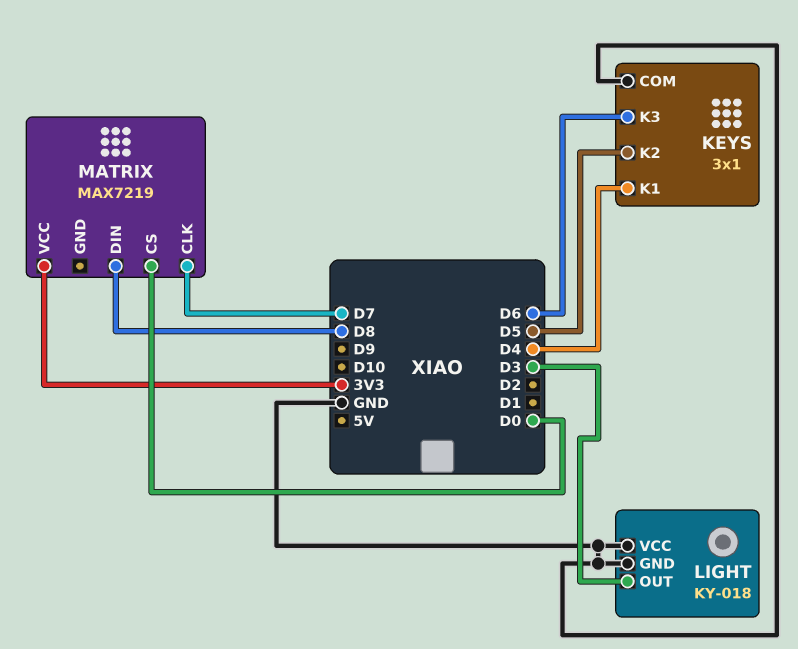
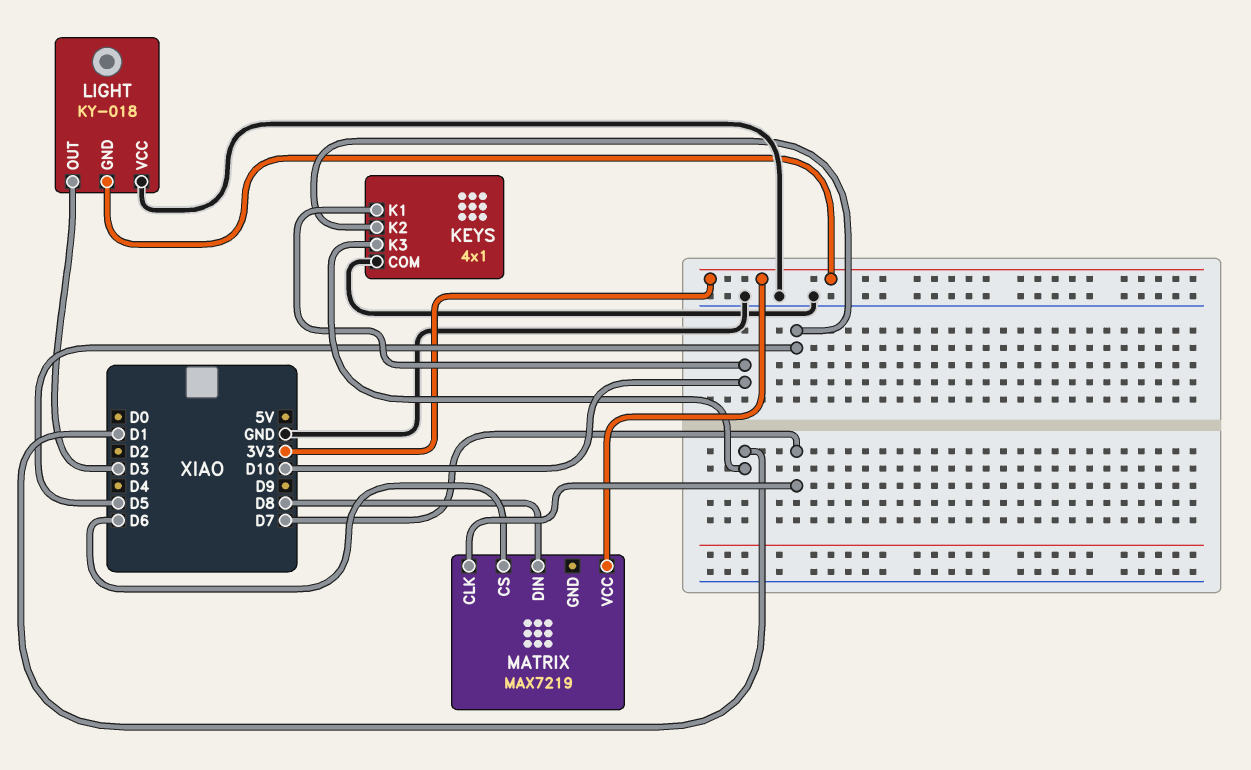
KEYS: 3x1 -> 4x1
KEYS pin K1: D4 -> D10
KEYS pin K3: D6 -> D1
LIGHT pin GND: GND -> 3V3
MATRIX pin CS: D0 -> D6

